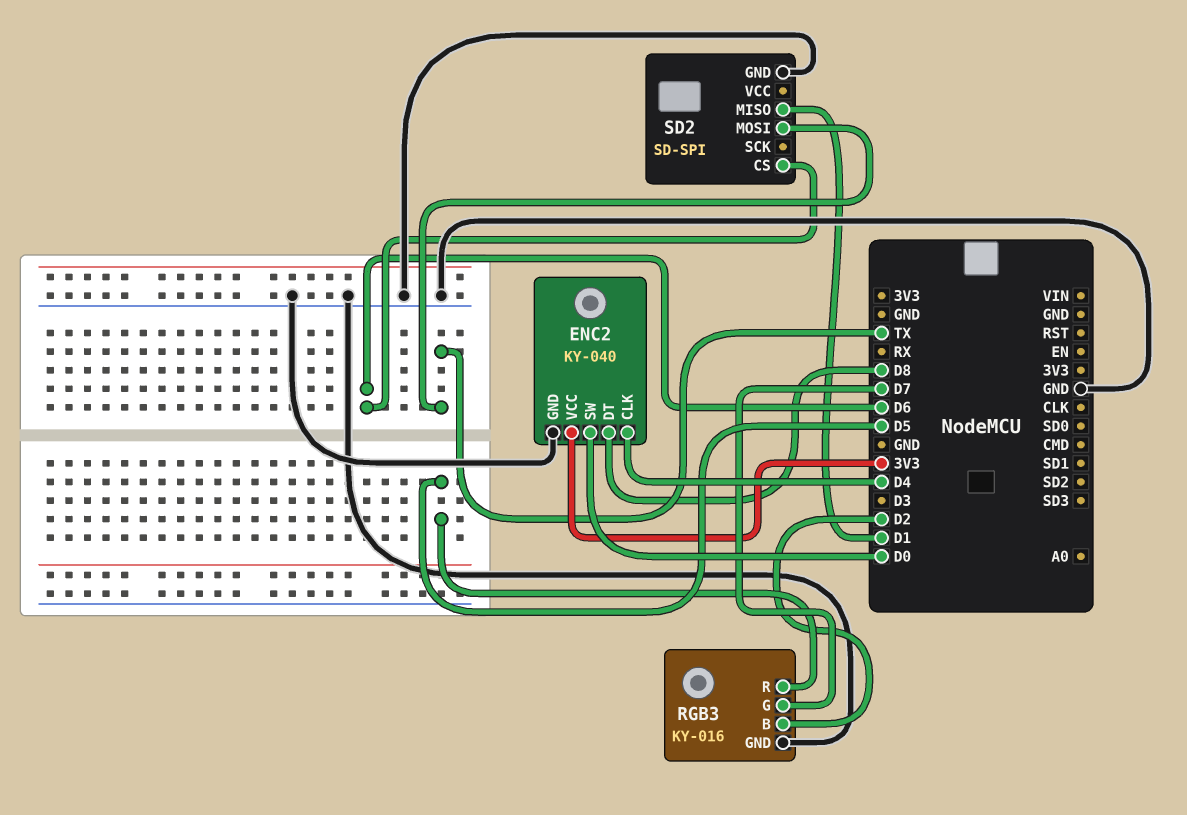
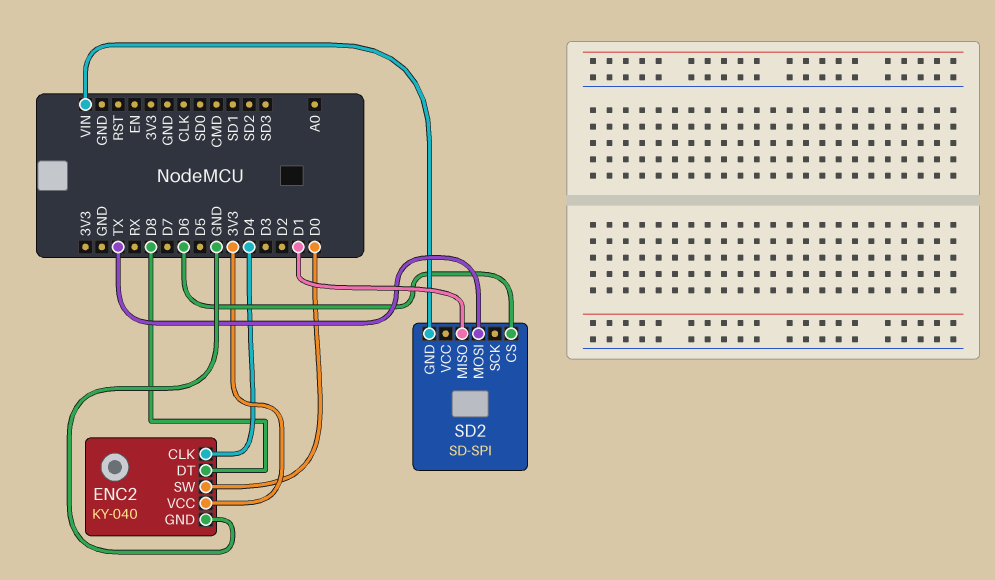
RGB3: KY-016 -> none
RGB3 pin B: D2 -> none
RGB3 pin G: D7 -> none
RGB3 pin GND: GND -> none
RGB3 pin R: D5 -> none
SD2 pin GND: GND -> VIN

